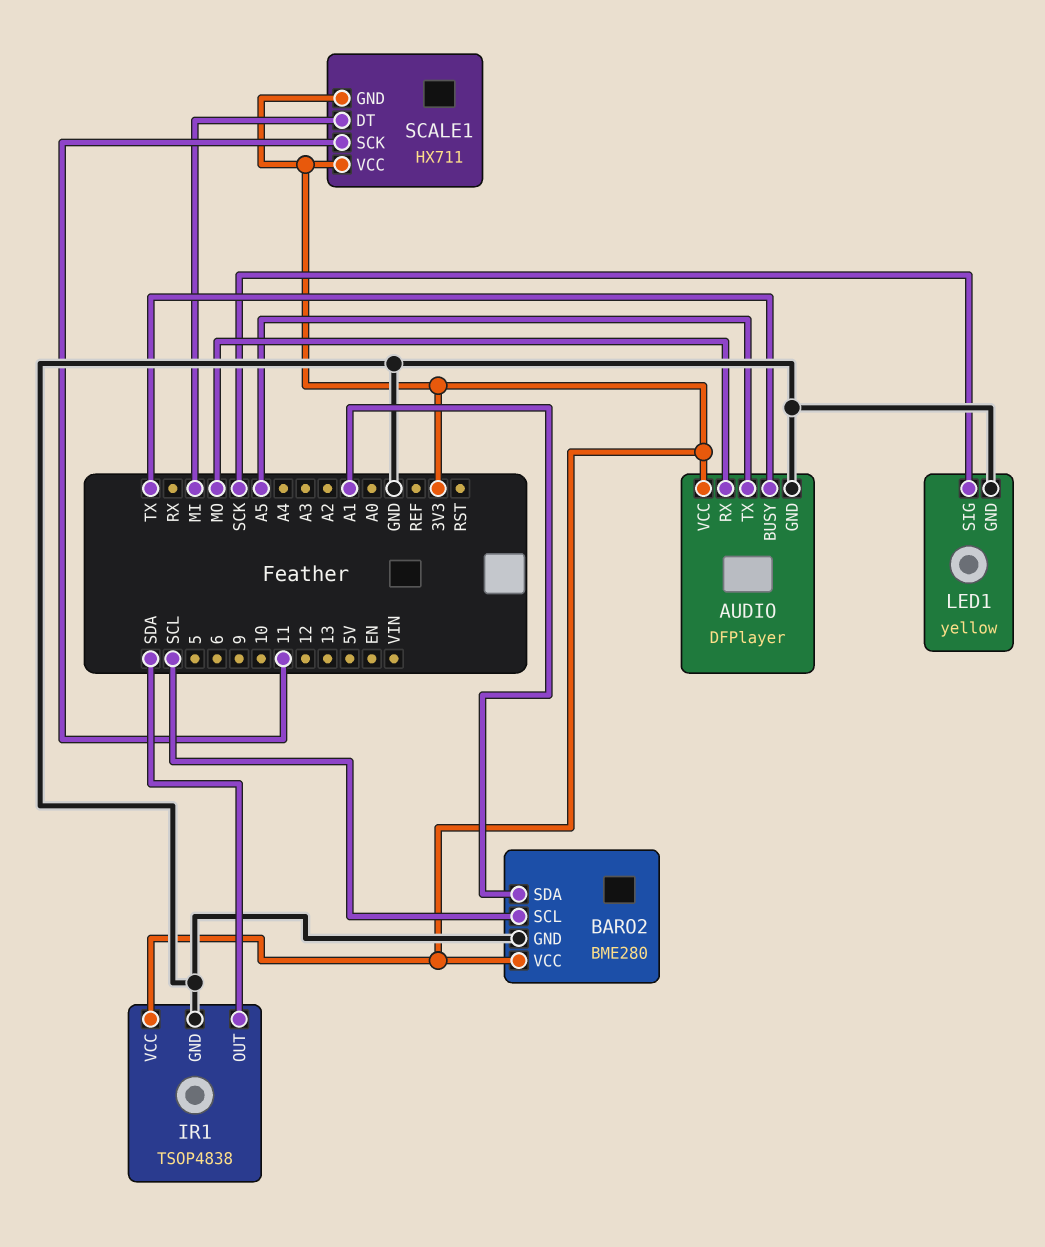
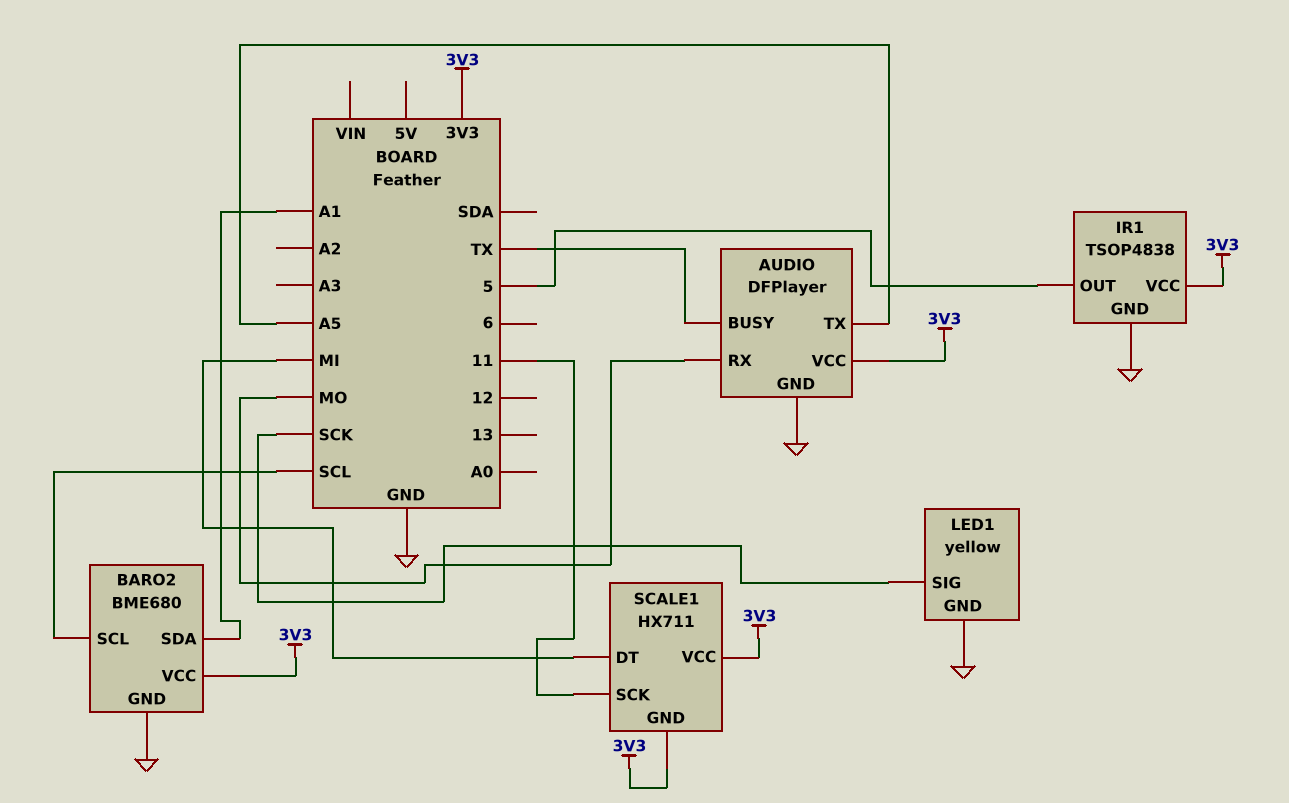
BARO2: BME280 -> BME680
IR1 pin OUT: SDA -> 5

